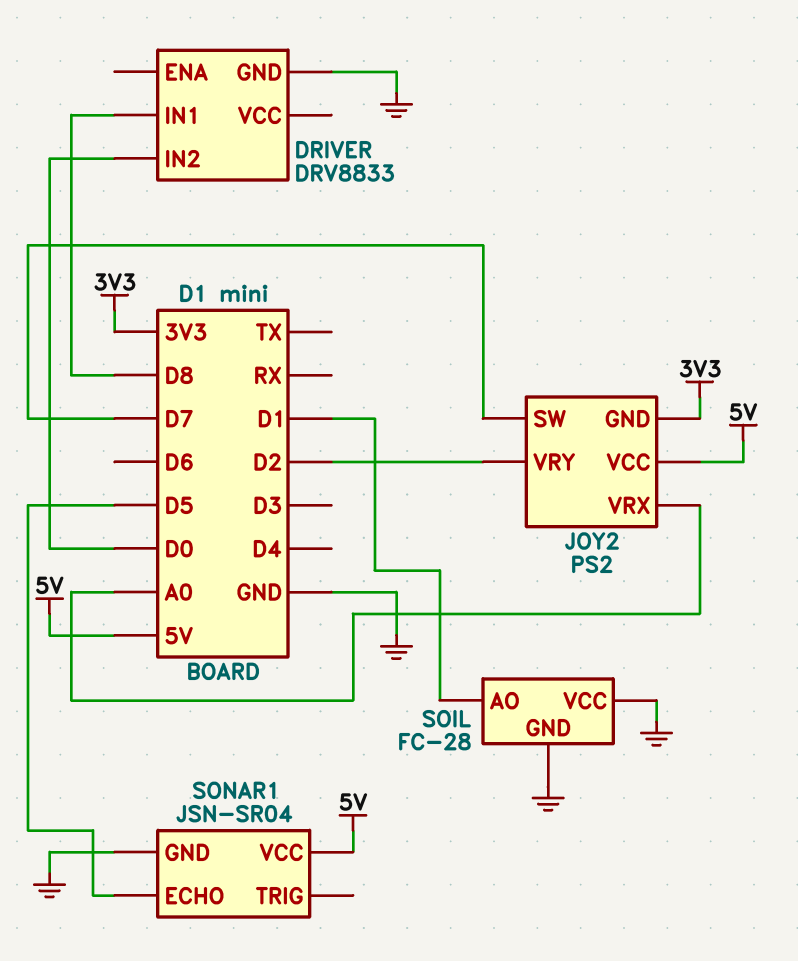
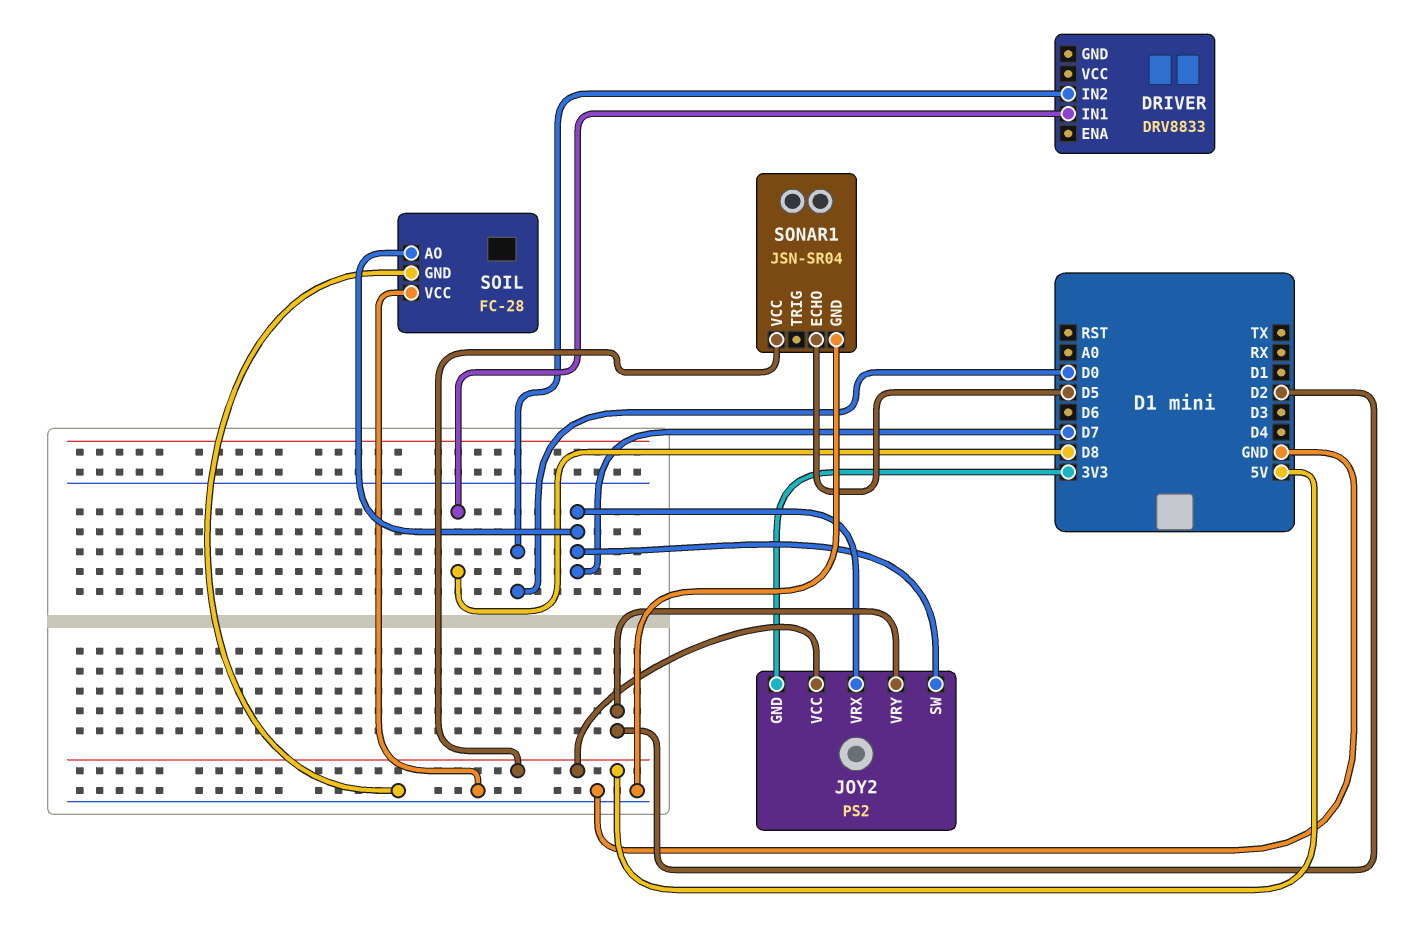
DRIVER pin GND: GND -> none
JOY2 pin VRX: A0 -> D7
SOIL pin AO: D1 -> D7

